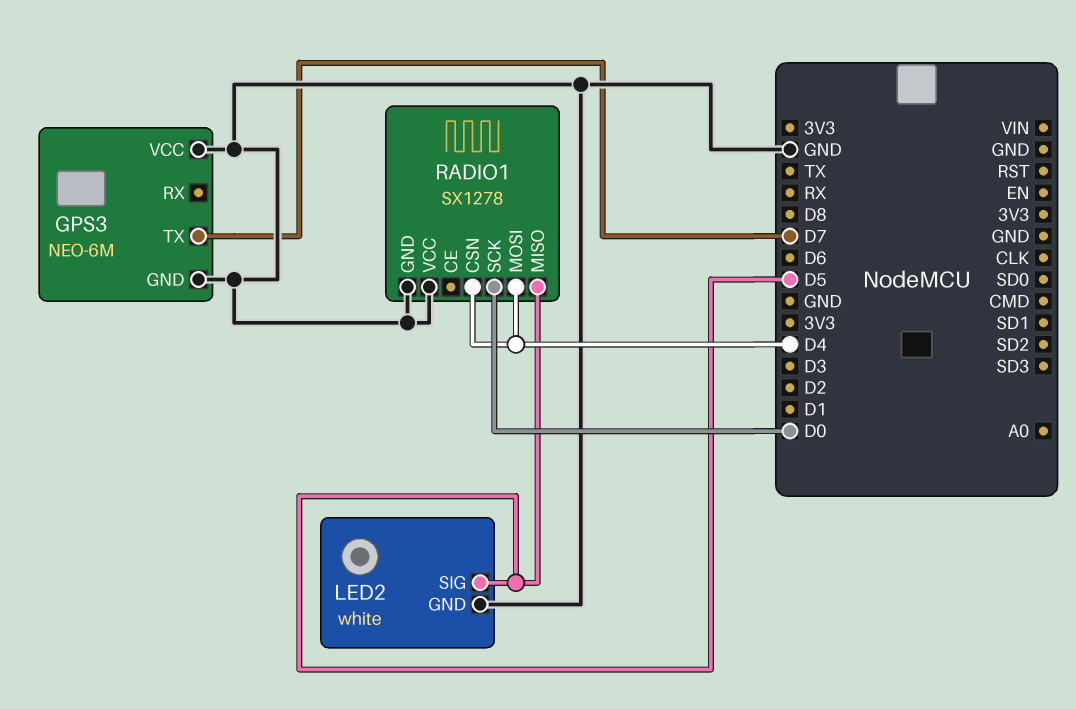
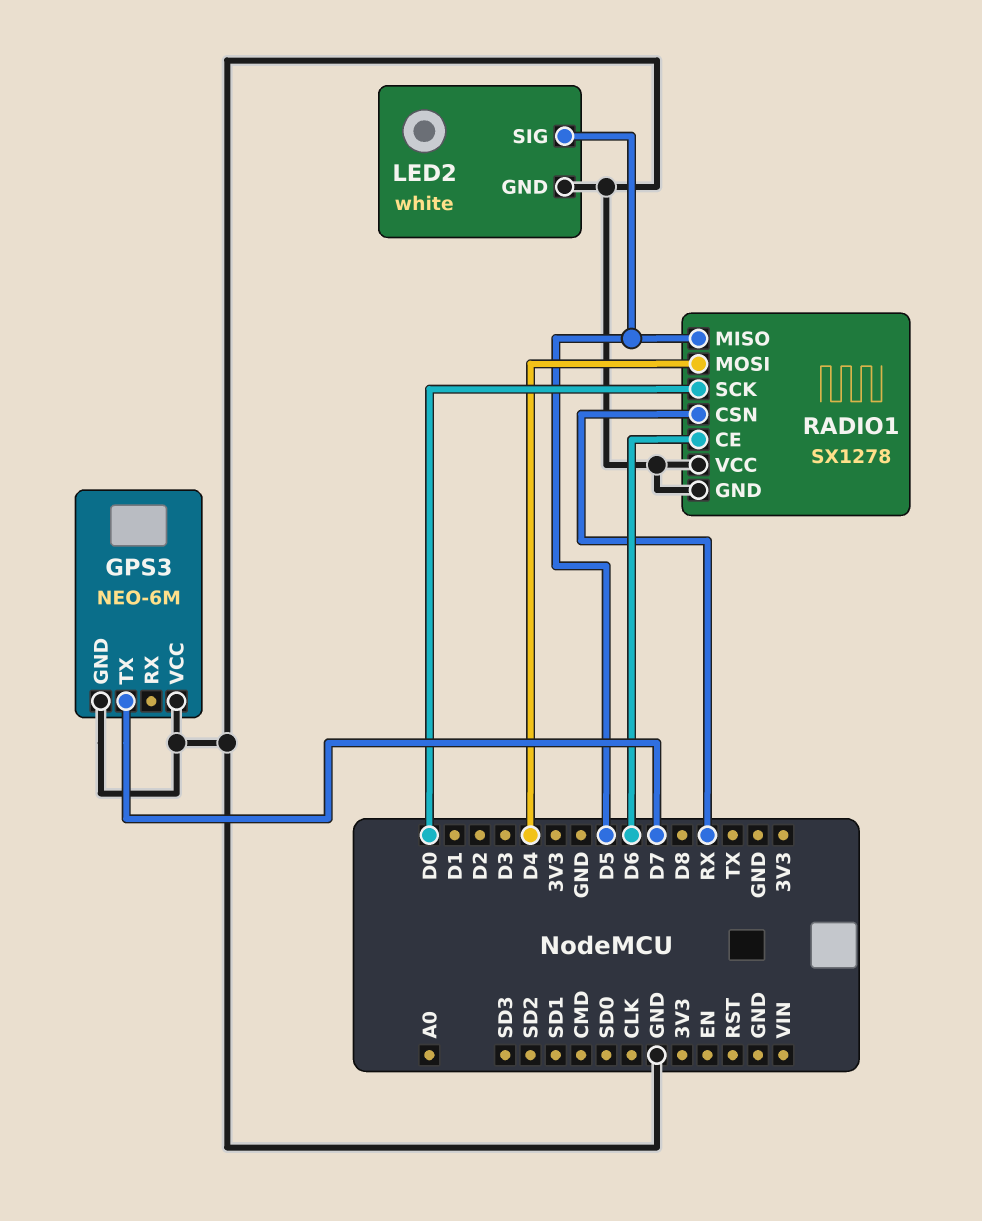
RADIO1 pin CE: none -> D6
RADIO1 pin CSN: D4 -> RX

